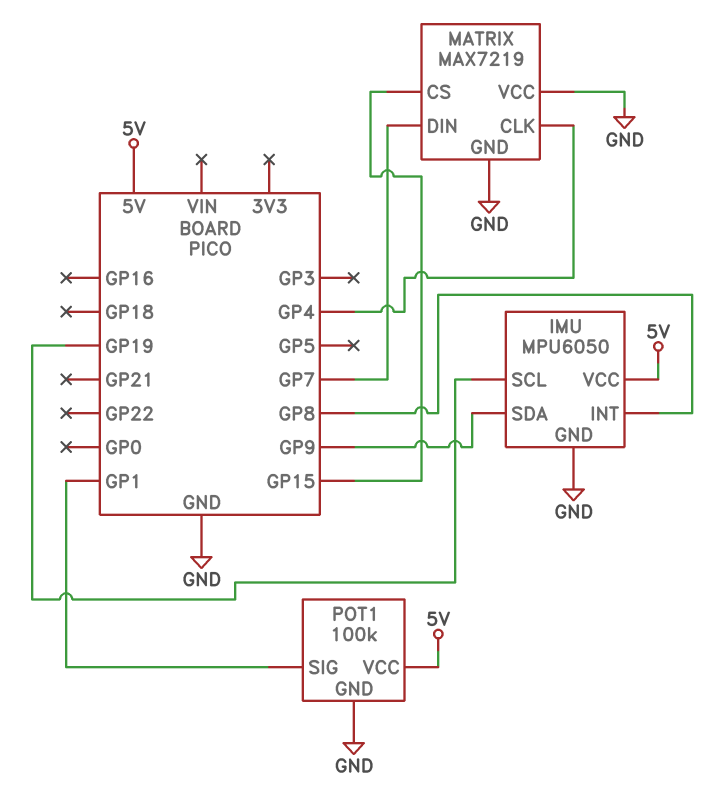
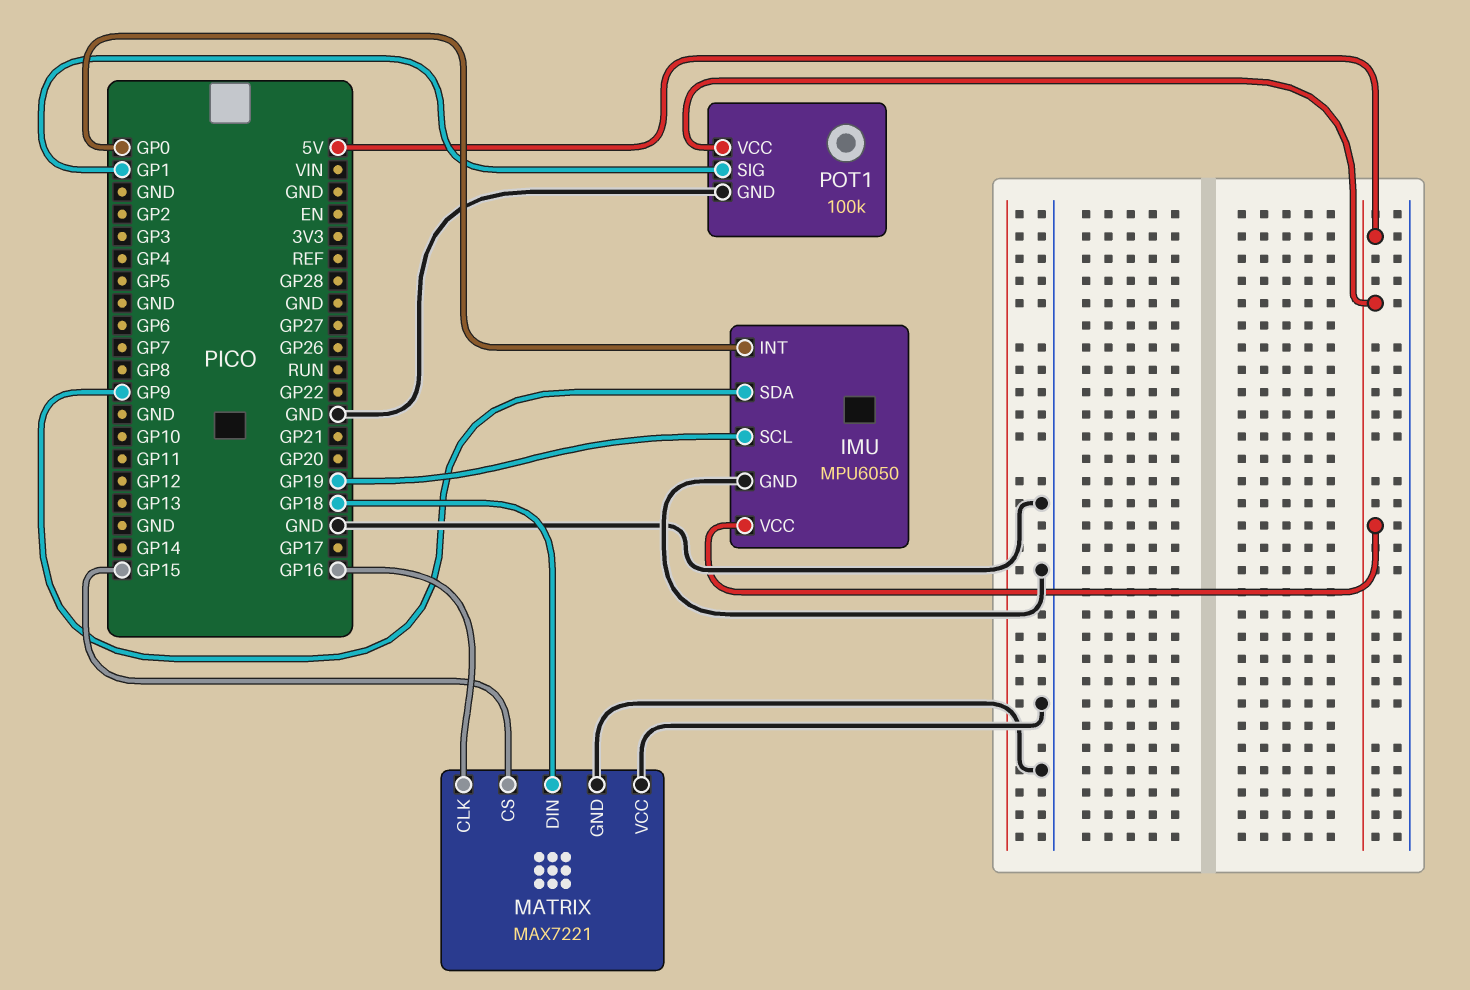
IMU pin INT: GP8 -> GP0
MATRIX: MAX7219 -> MAX7221
MATRIX pin CLK: GP4 -> GP16
MATRIX pin DIN: GP7 -> GP18

